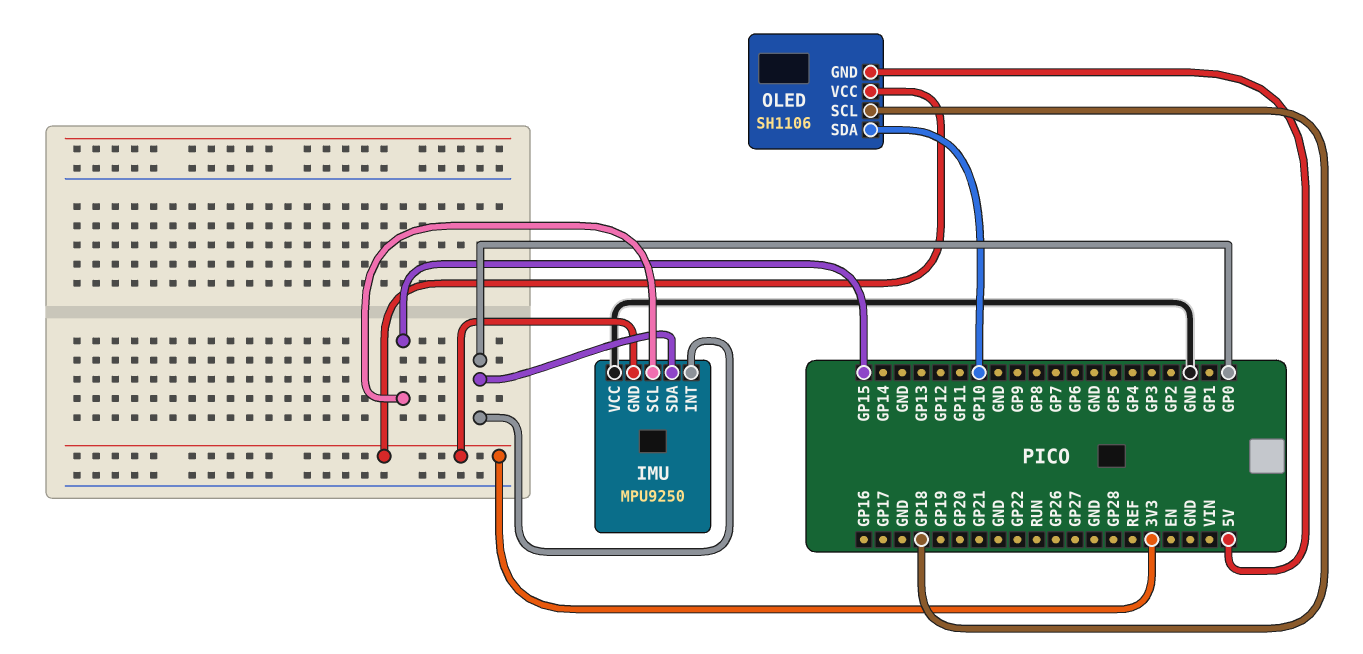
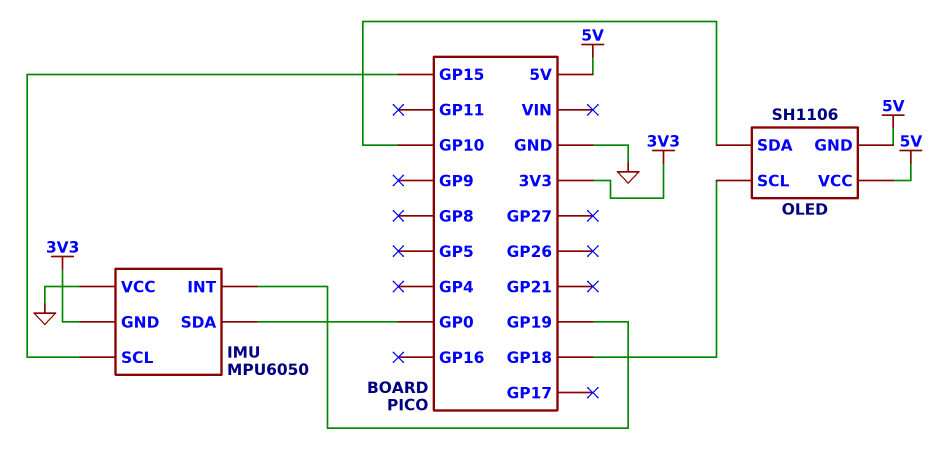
IMU: MPU9250 -> MPU6050
IMU pin INT: GP0 -> GP19
OLED pin VCC: 3V3 -> 5V

